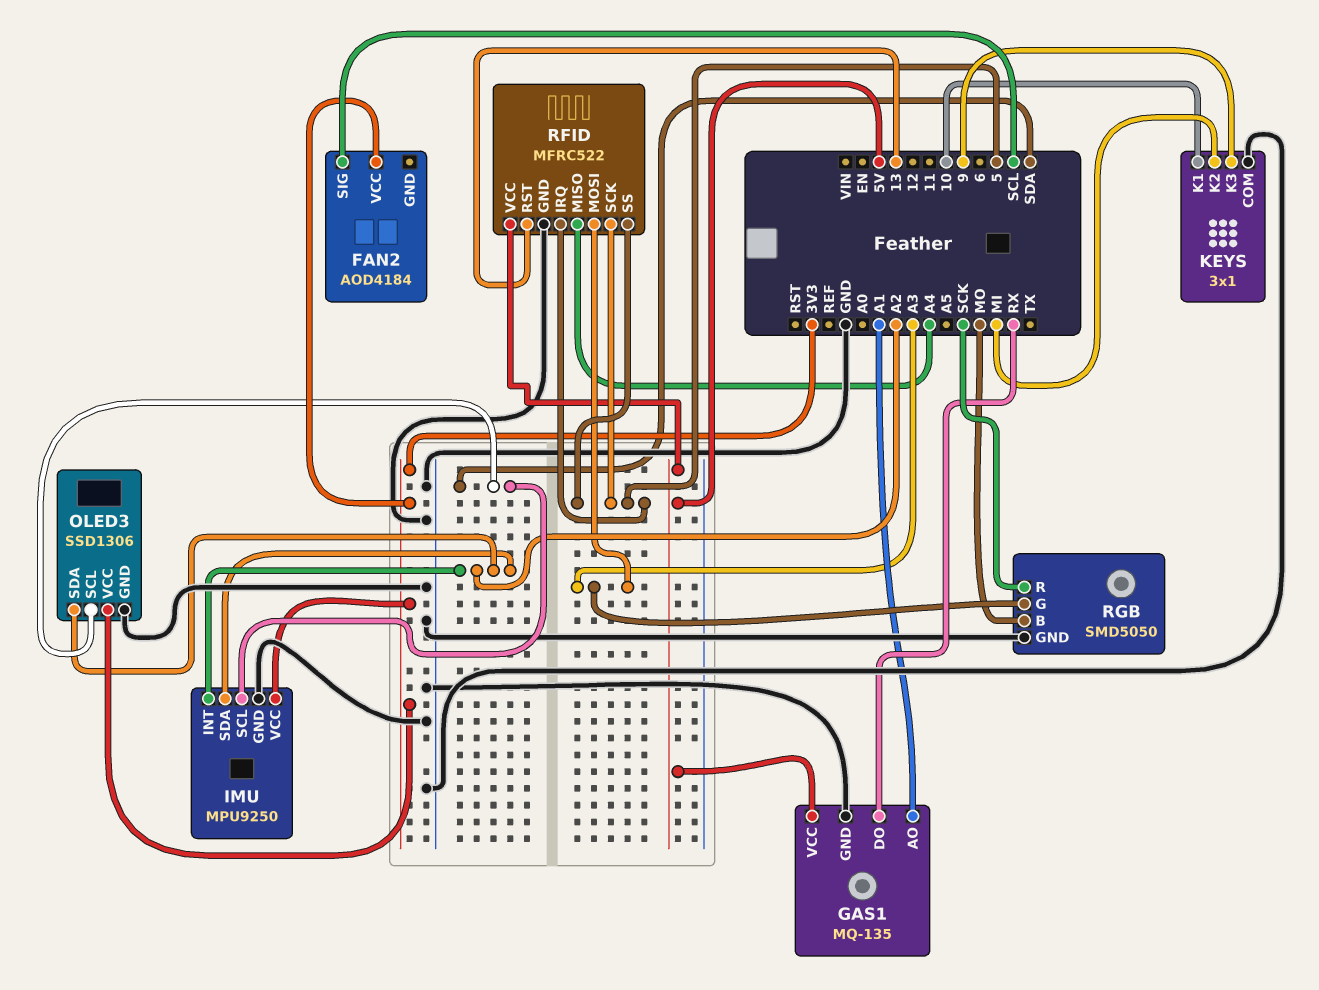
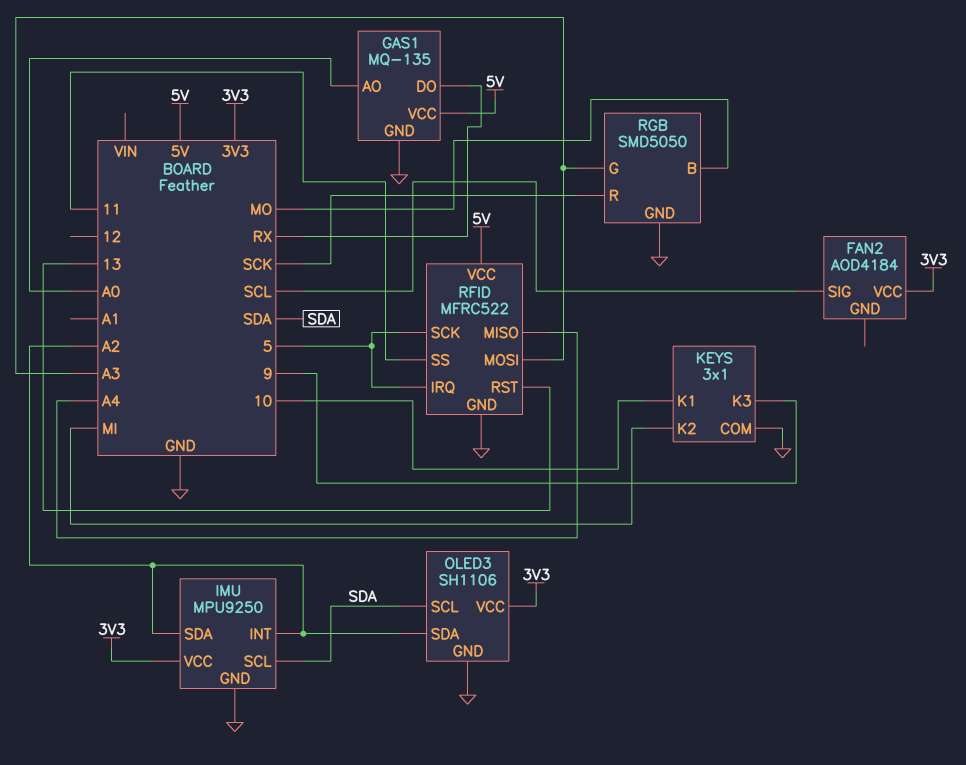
GAS1 pin AO: A1 -> A0
OLED3: SSD1306 -> SH1106
RFID pin SS: 5 -> 11

